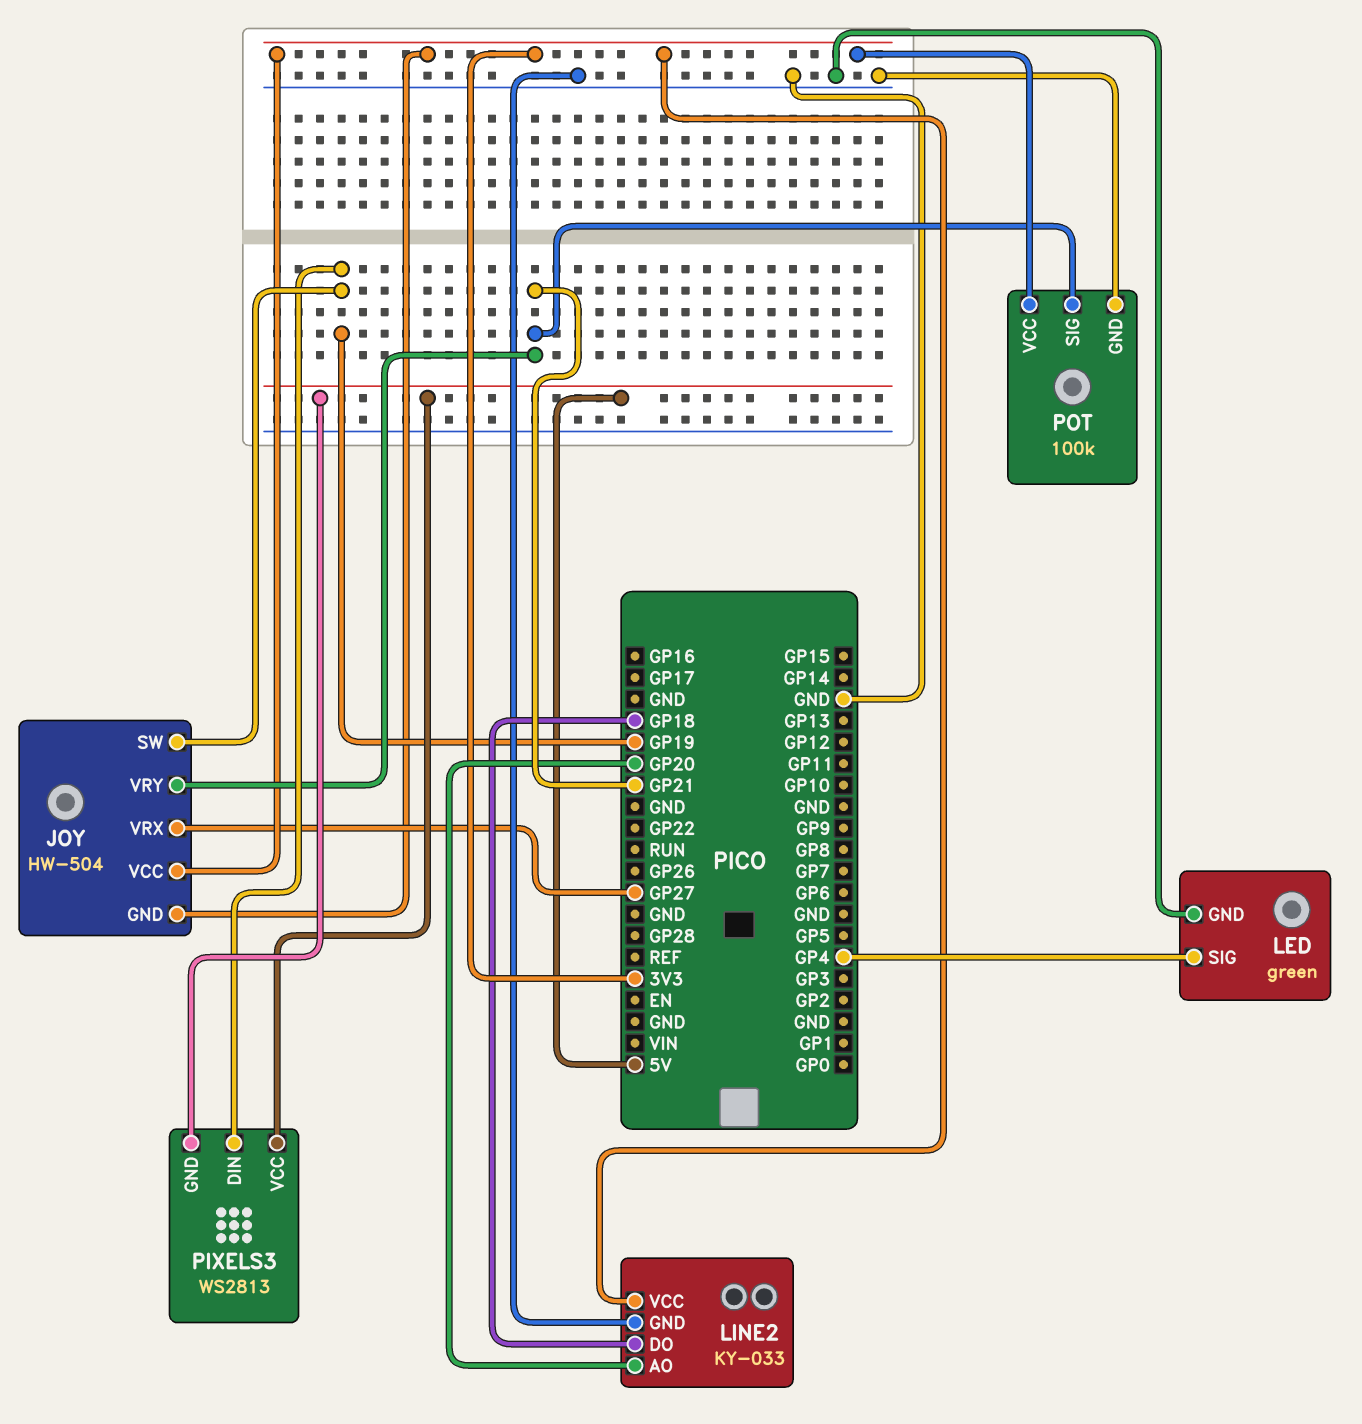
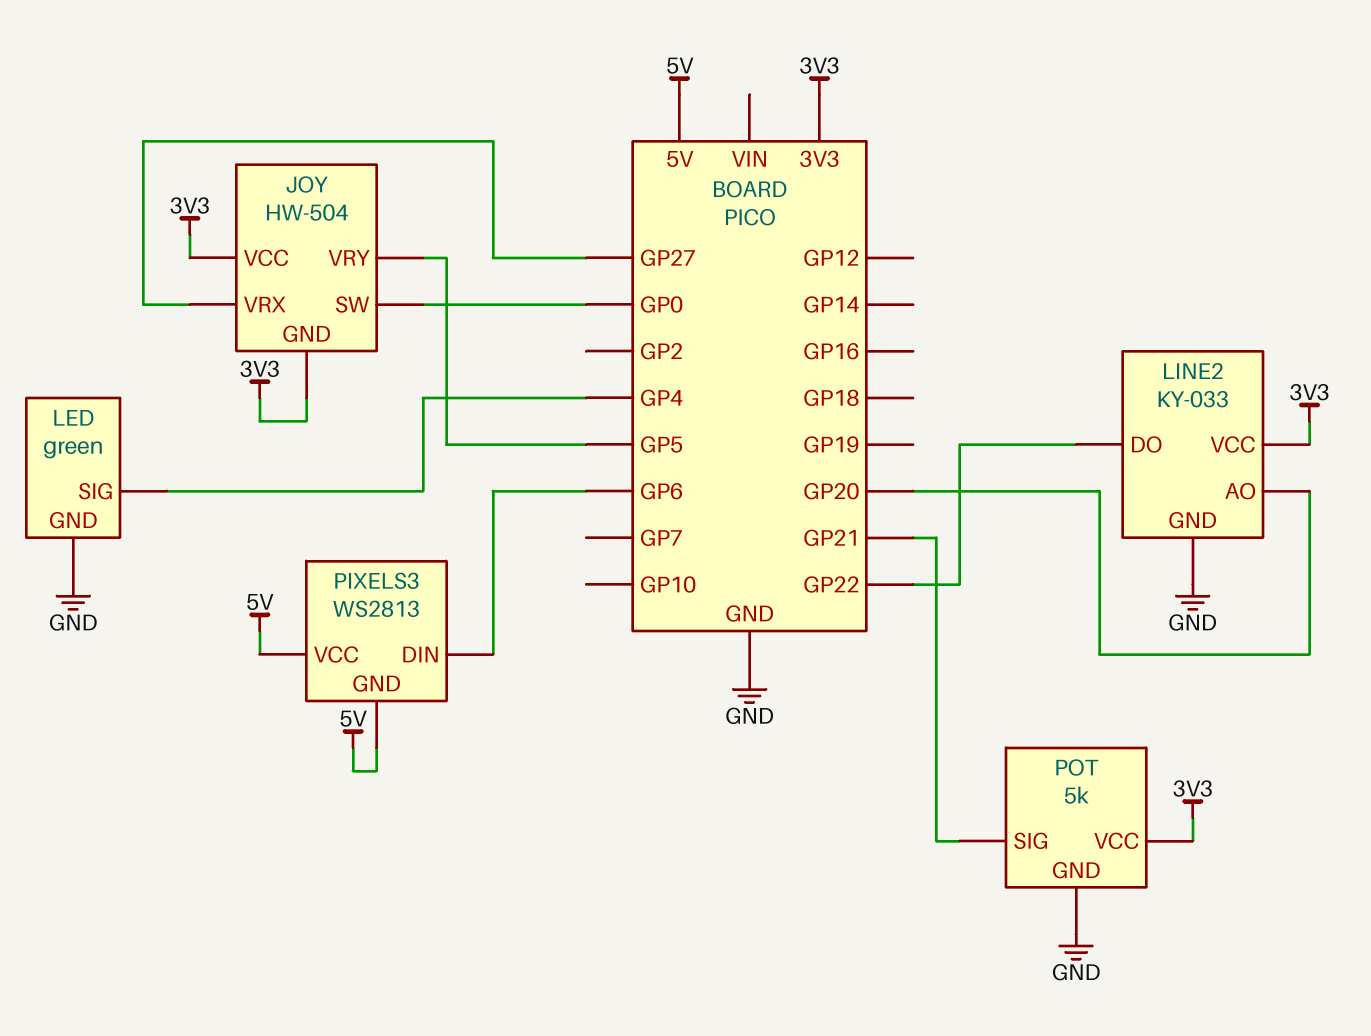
JOY pin SW: GP19 -> GP0
JOY pin VRY: GP21 -> GP5
LINE2 pin DO: GP18 -> GP22
PIXELS3 pin DIN: GP19 -> GP6
POT: 100k -> 5k

